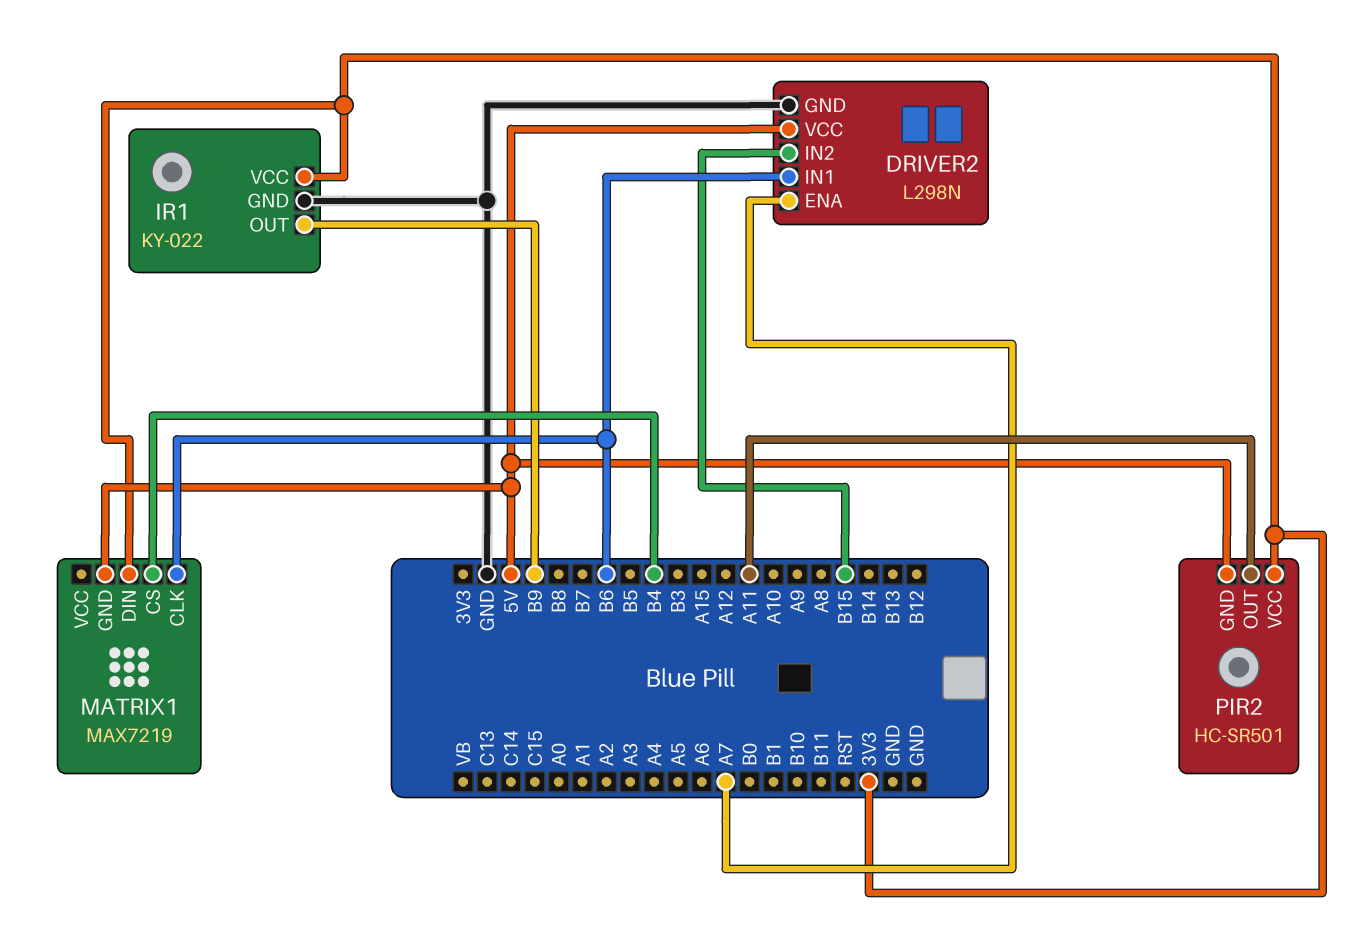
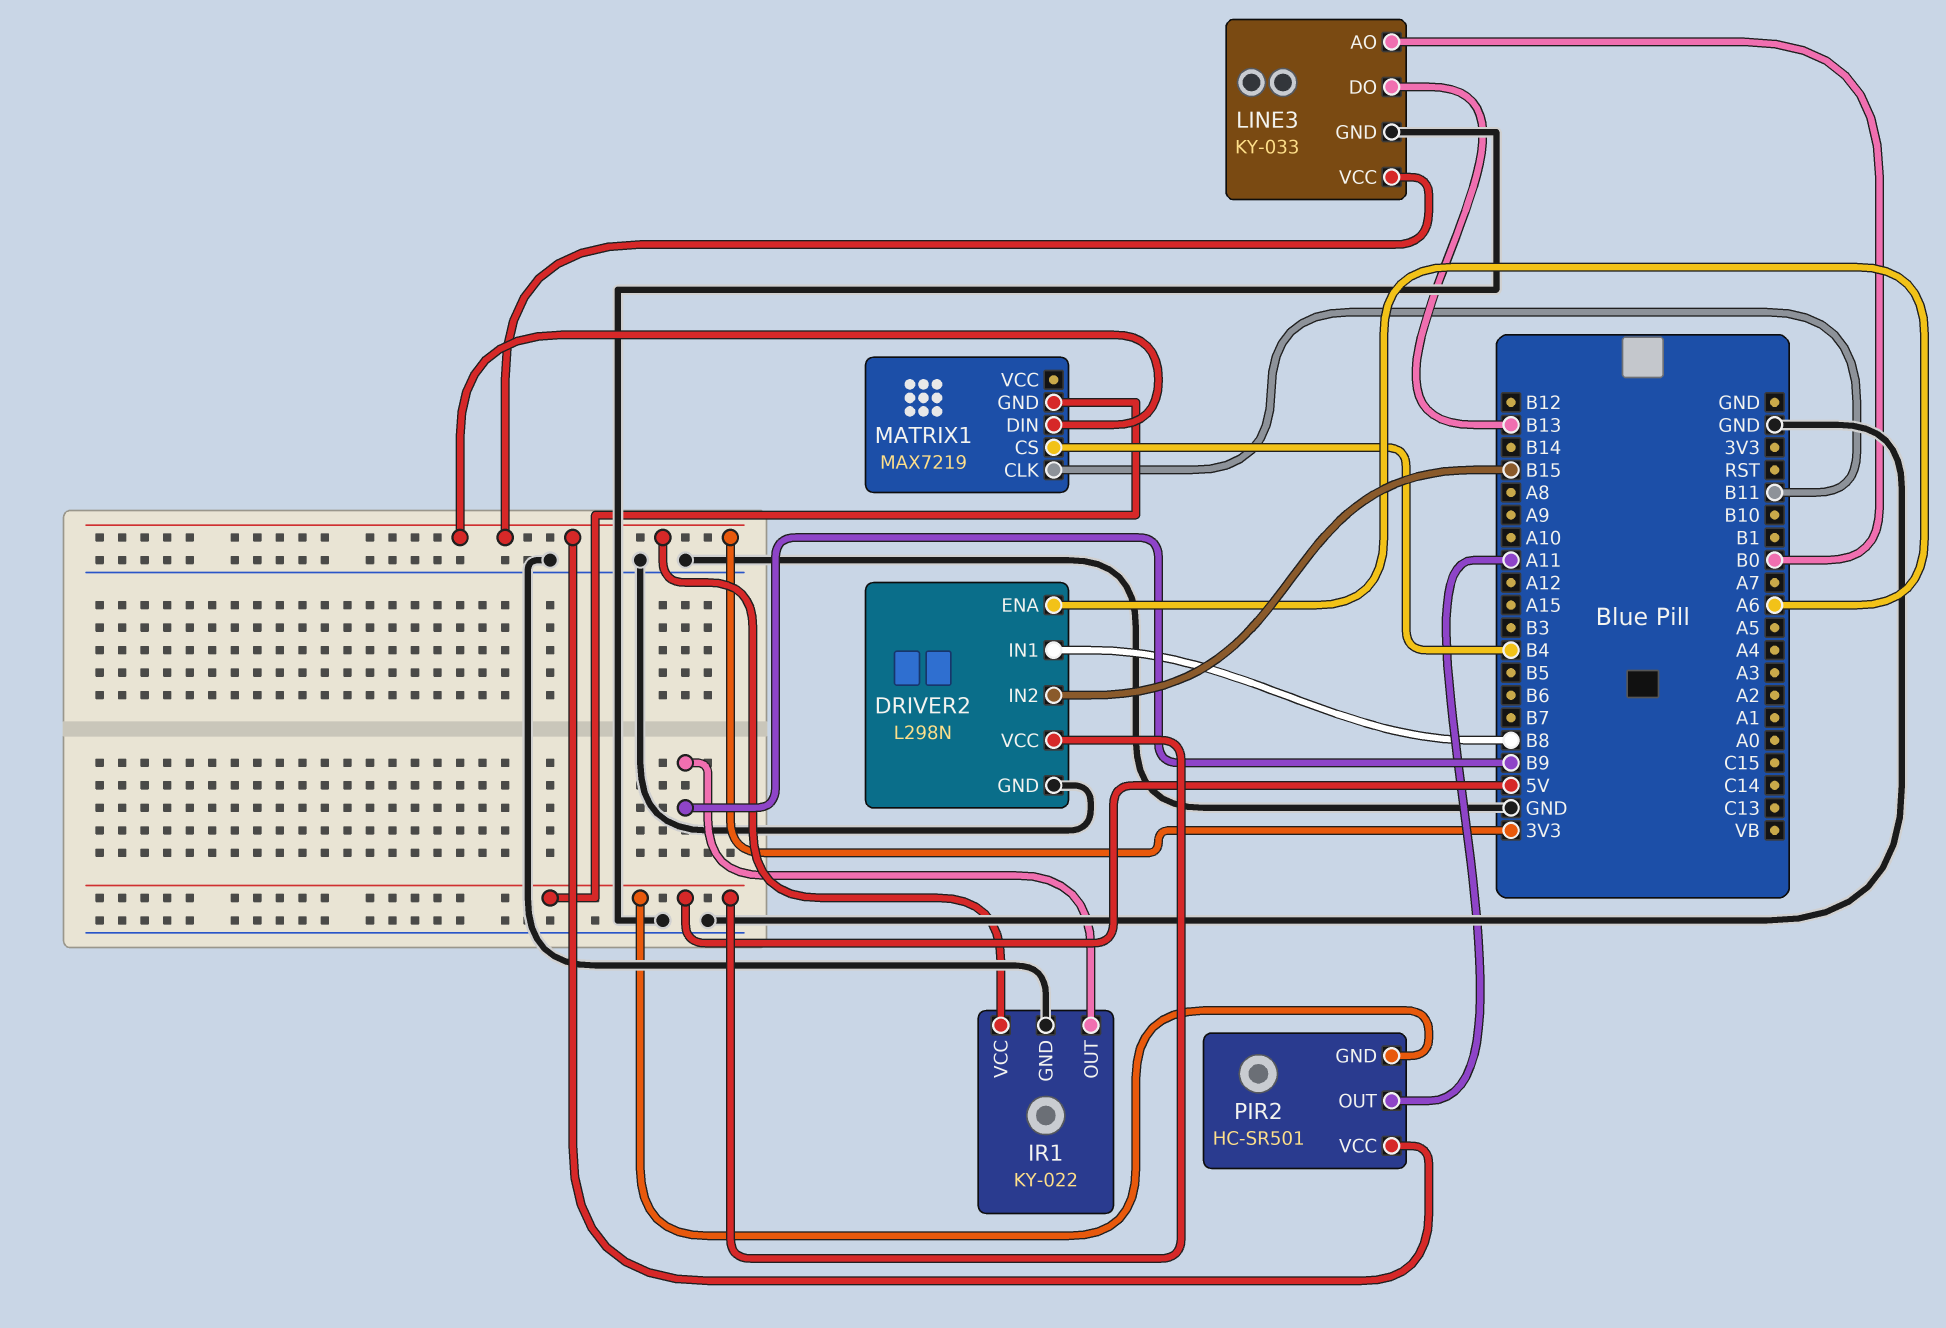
DRIVER2 pin ENA: A7 -> A6
DRIVER2 pin IN1: B6 -> B8
LINE3: none -> KY-033
LINE3 pin AO: none -> B0
LINE3 pin DO: none -> B13
LINE3 pin GND: none -> GND
LINE3 pin VCC: none -> 3V3
MATRIX1 pin CLK: B6 -> B11

